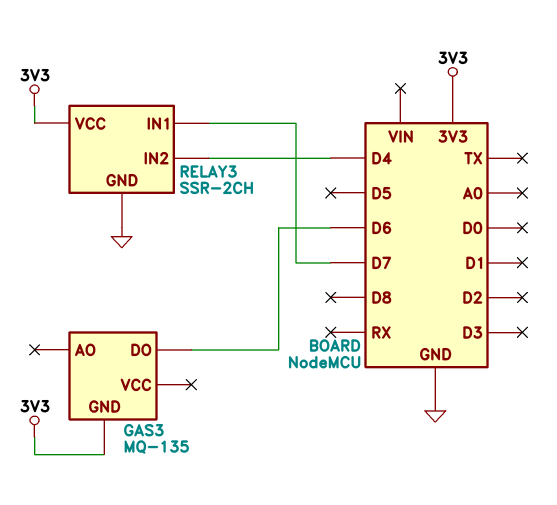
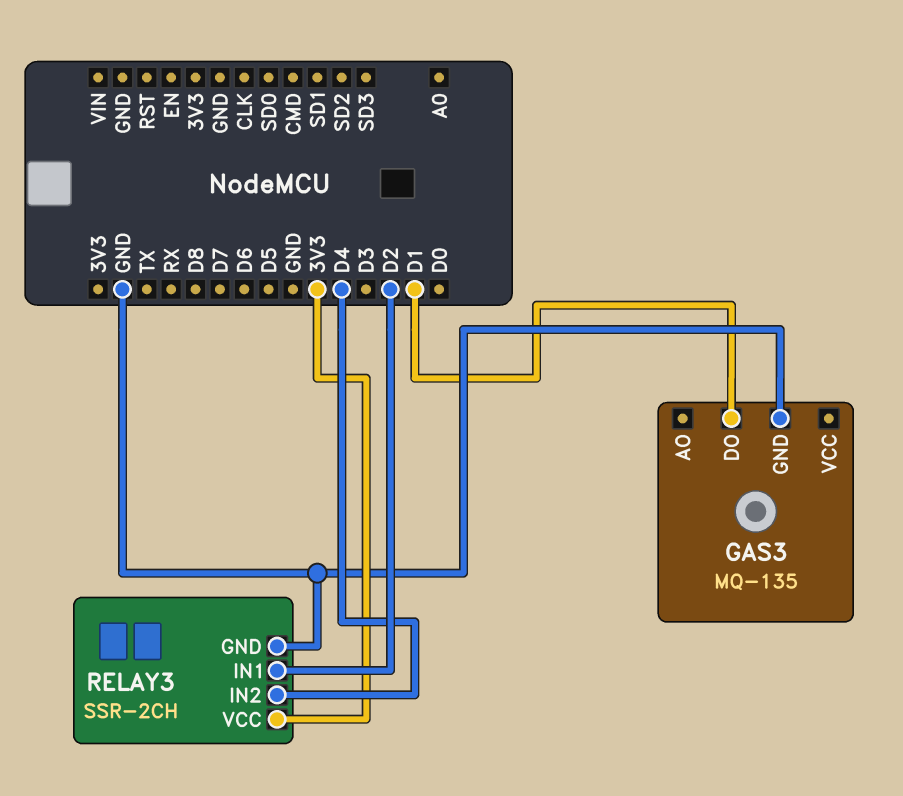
GAS3 pin DO: D6 -> D1
GAS3 pin GND: 3V3 -> GND
RELAY3 pin IN1: D7 -> D2

